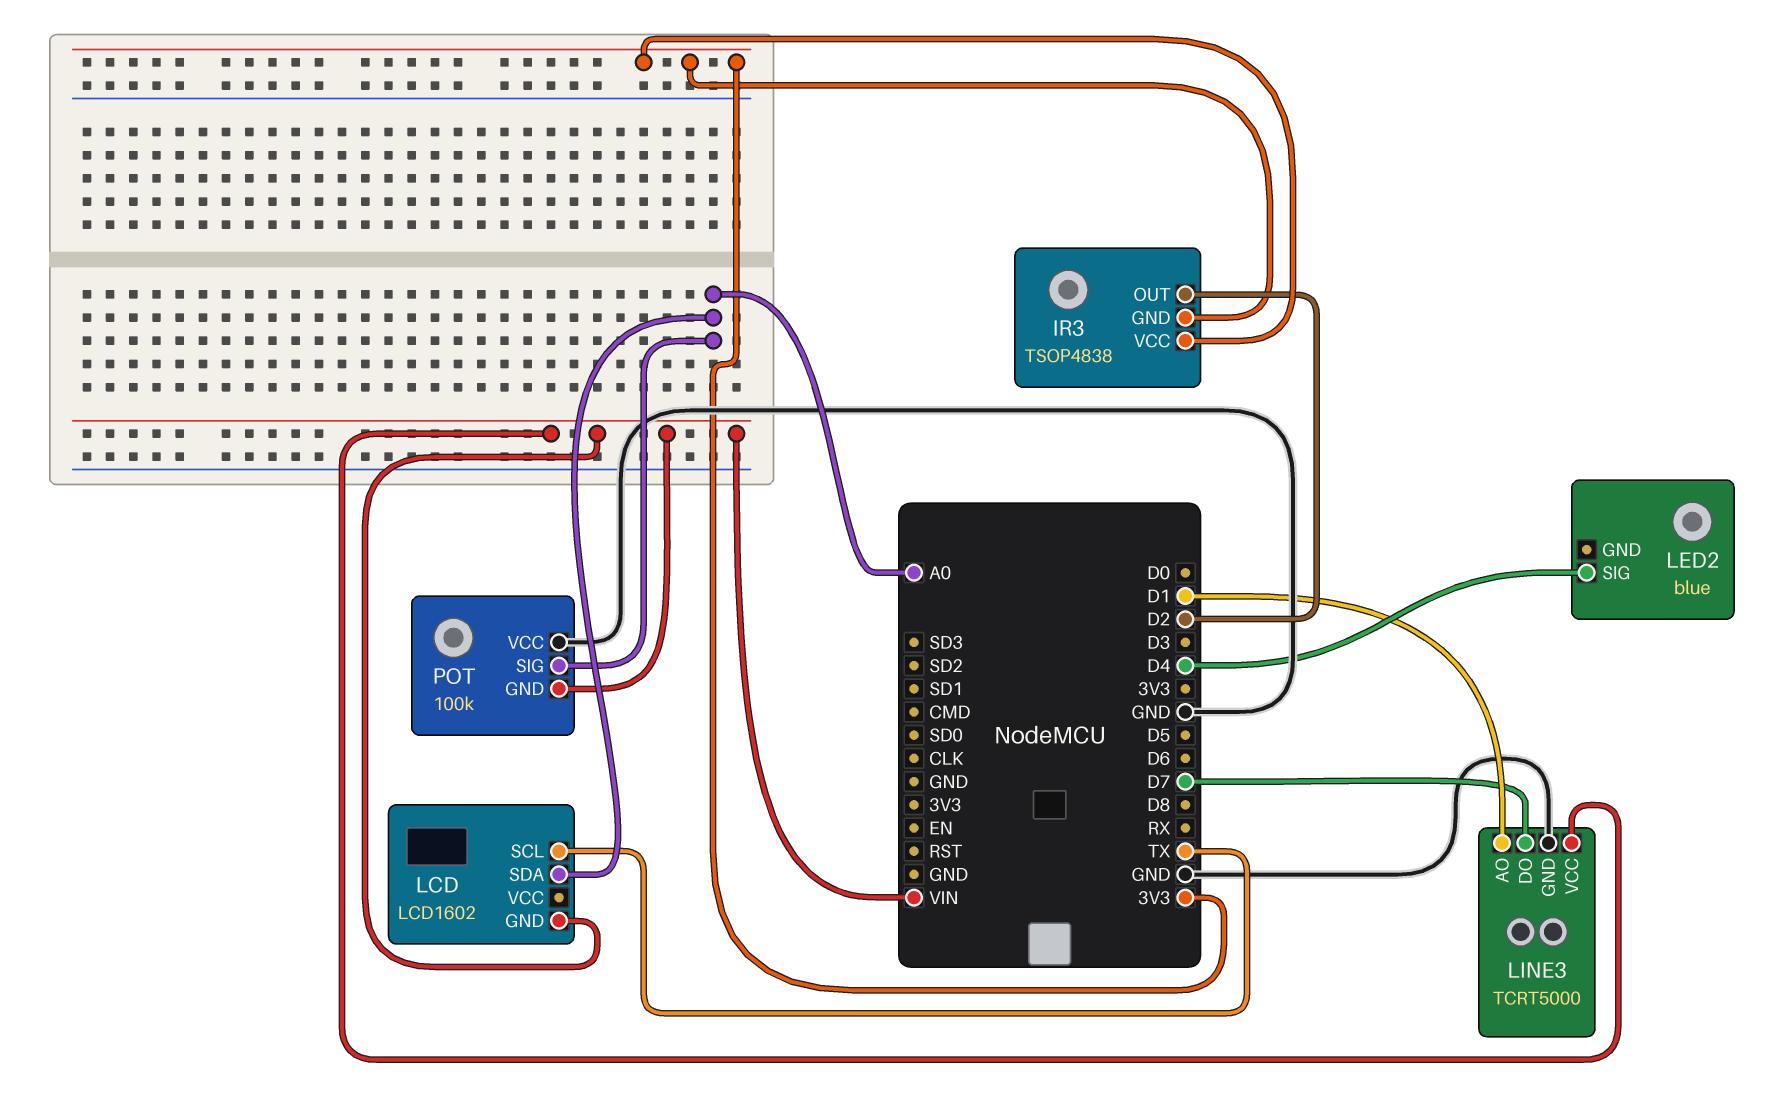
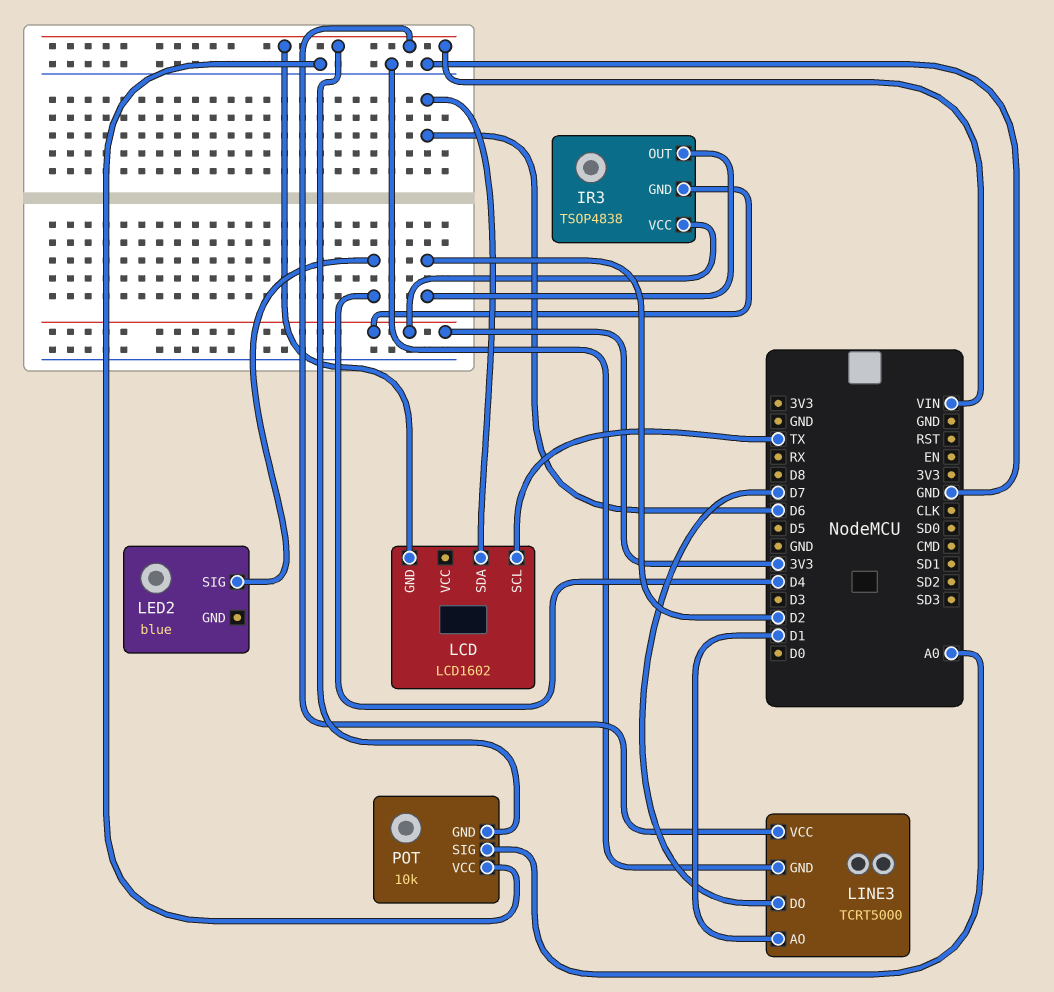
LCD pin SDA: A0 -> D6
POT: 100k -> 10k

